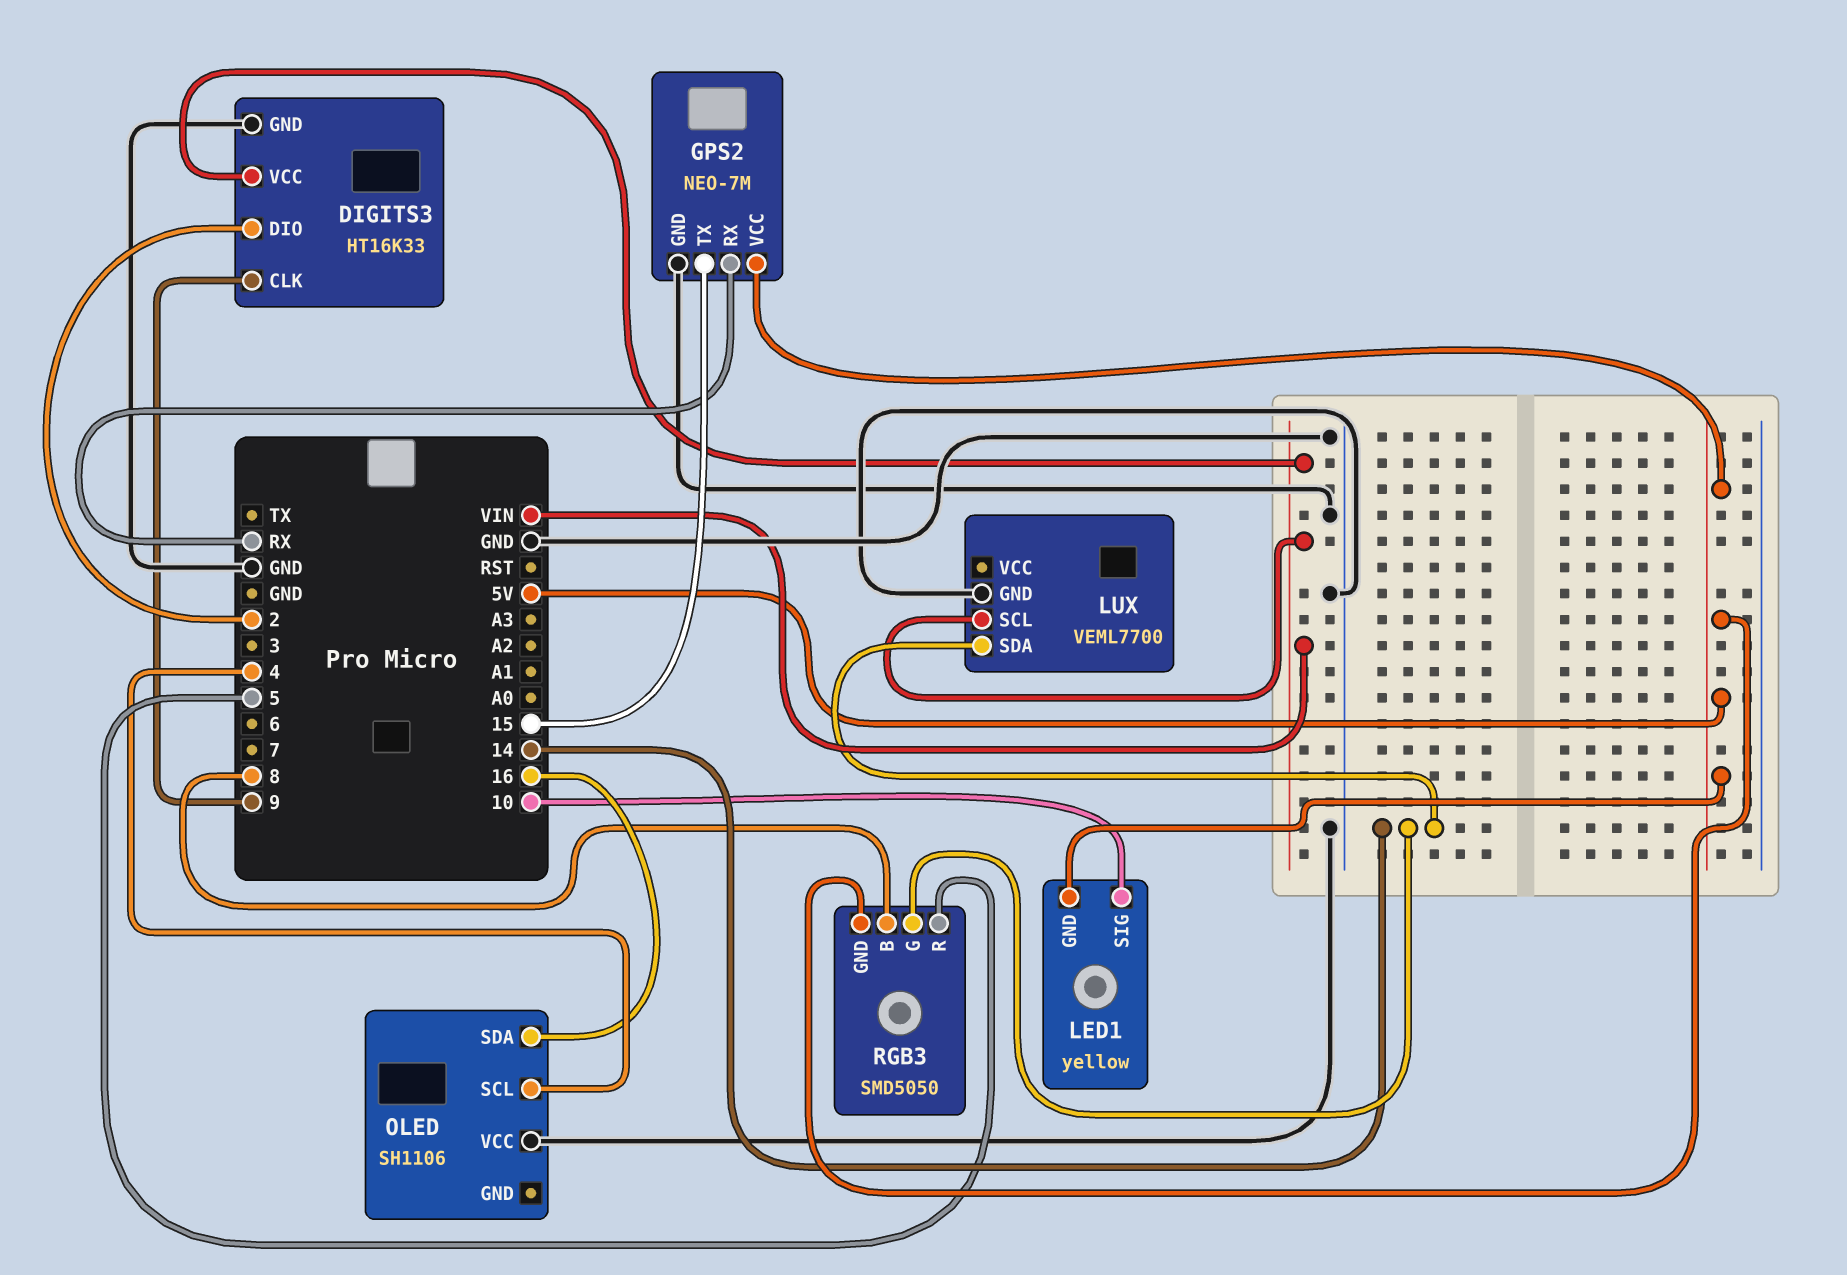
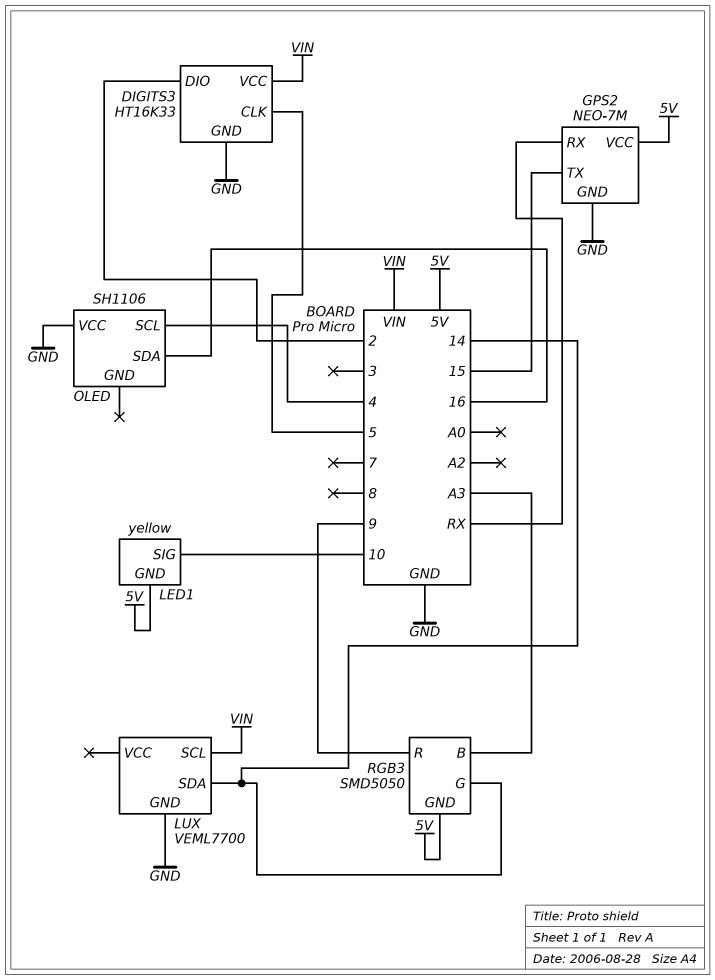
DIGITS3 pin CLK: 9 -> 5
RGB3 pin B: 8 -> A3
RGB3 pin R: 5 -> 9

